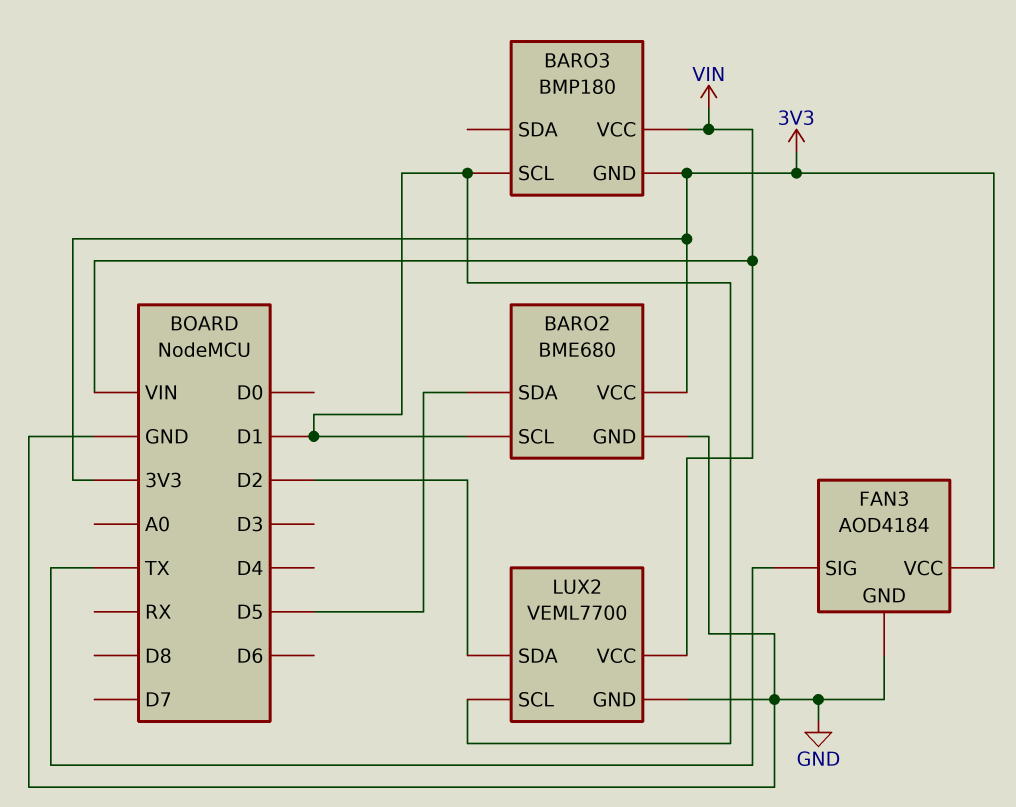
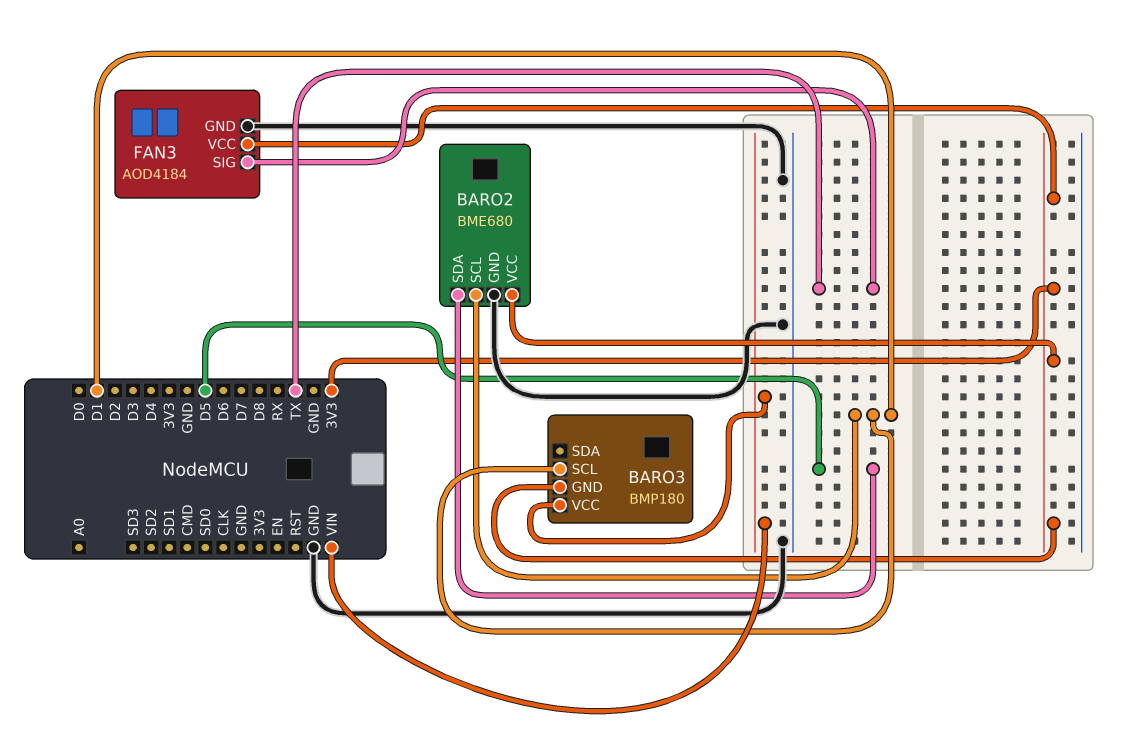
LUX2: VEML7700 -> none
LUX2 pin GND: GND -> none
LUX2 pin SCL: D1 -> none
LUX2 pin SDA: D2 -> none
LUX2 pin VCC: VIN -> none

